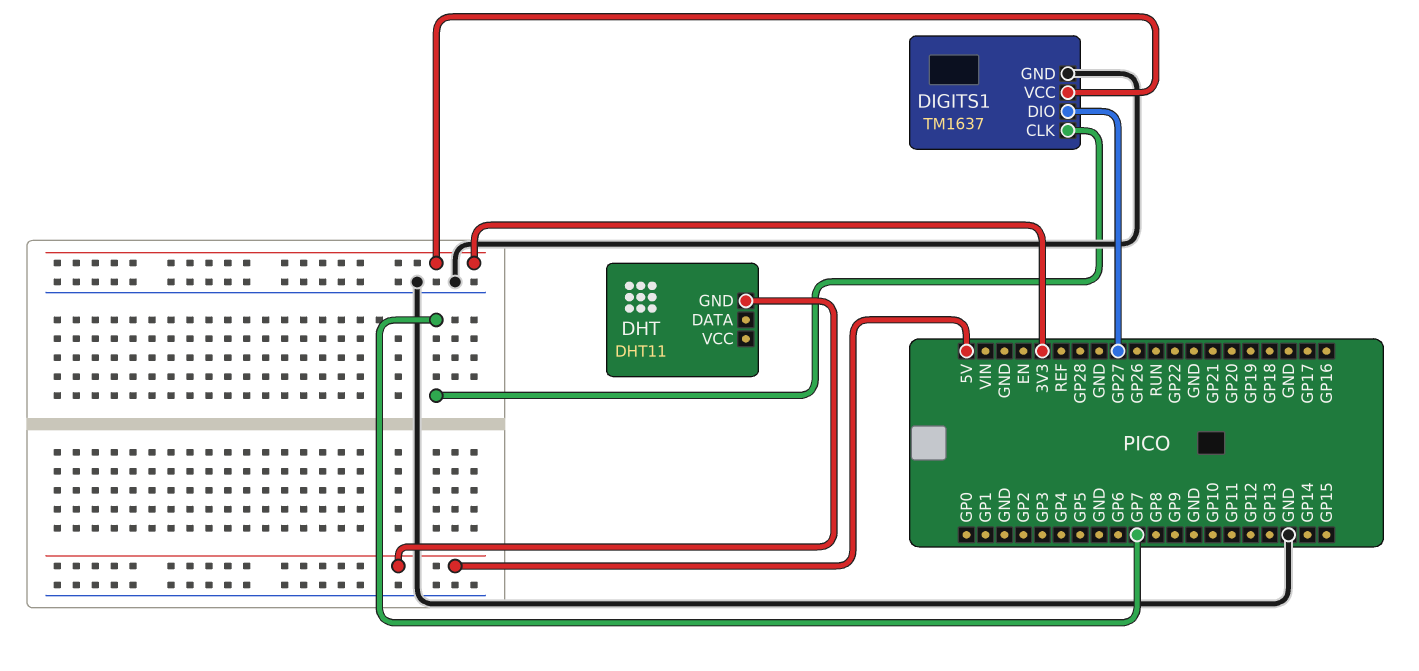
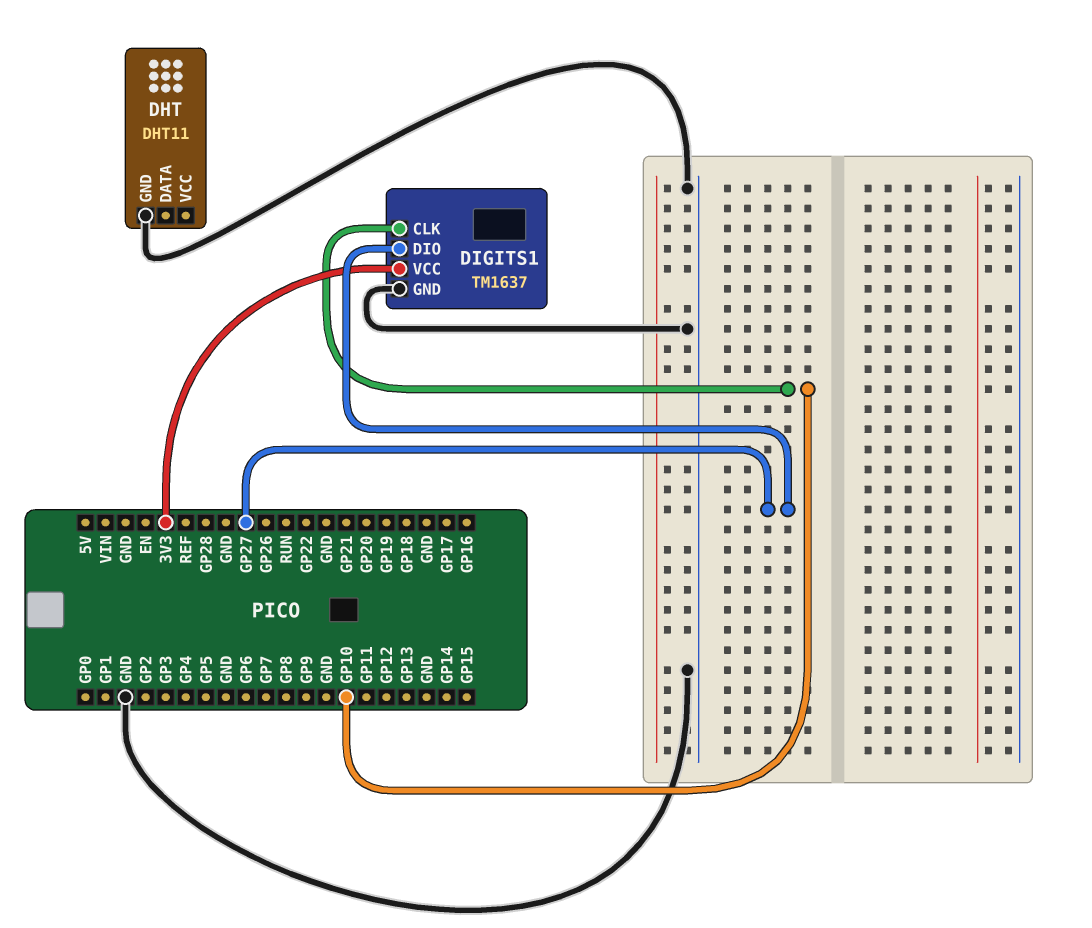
DHT pin GND: 5V -> GND
DIGITS1 pin CLK: GP7 -> GP10

